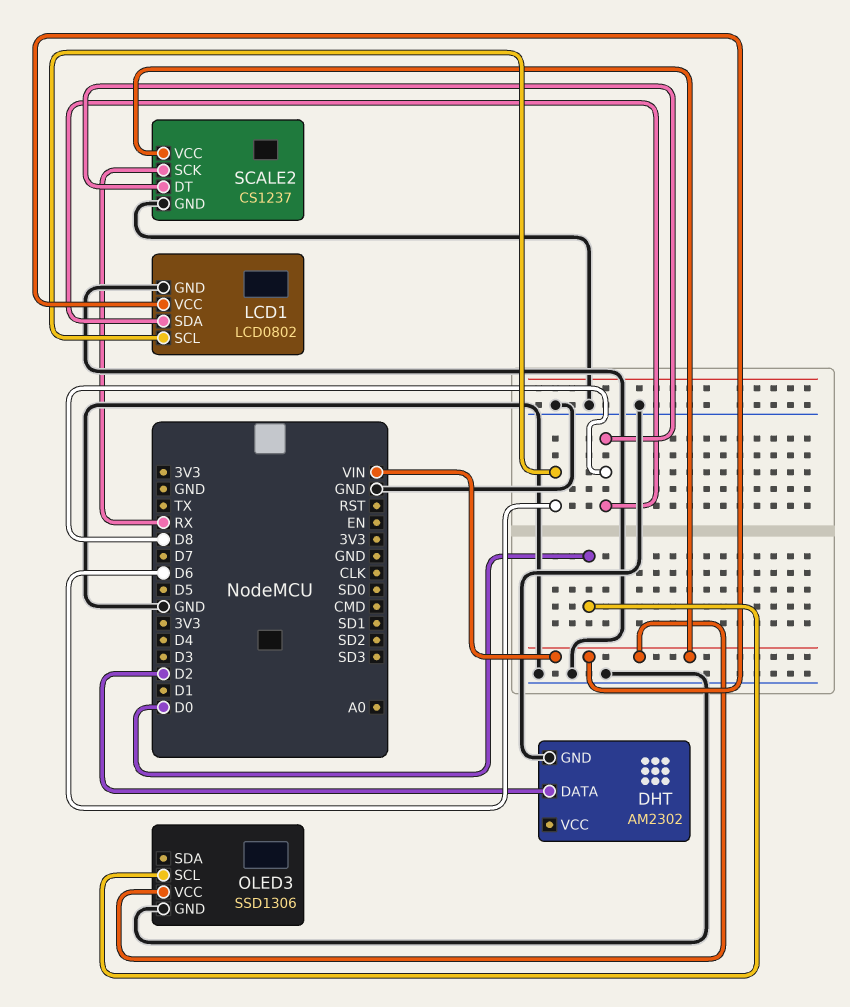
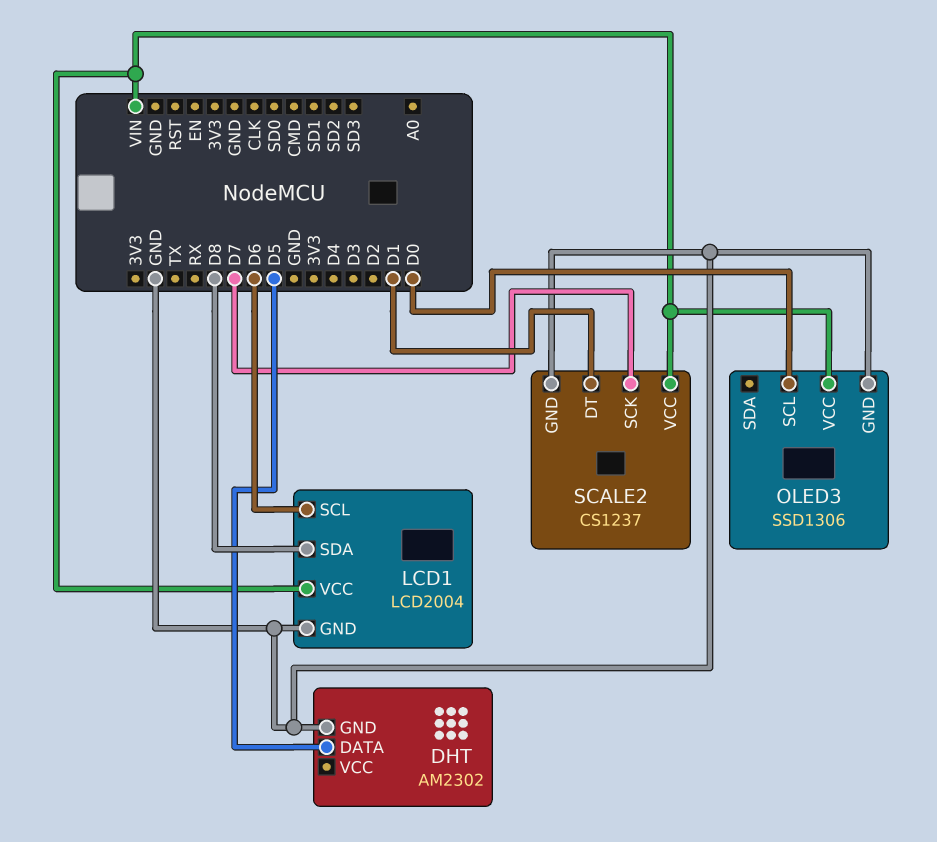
DHT pin DATA: D2 -> D5
LCD1: LCD0802 -> LCD2004
SCALE2 pin DT: D8 -> D1
SCALE2 pin SCK: RX -> D7

